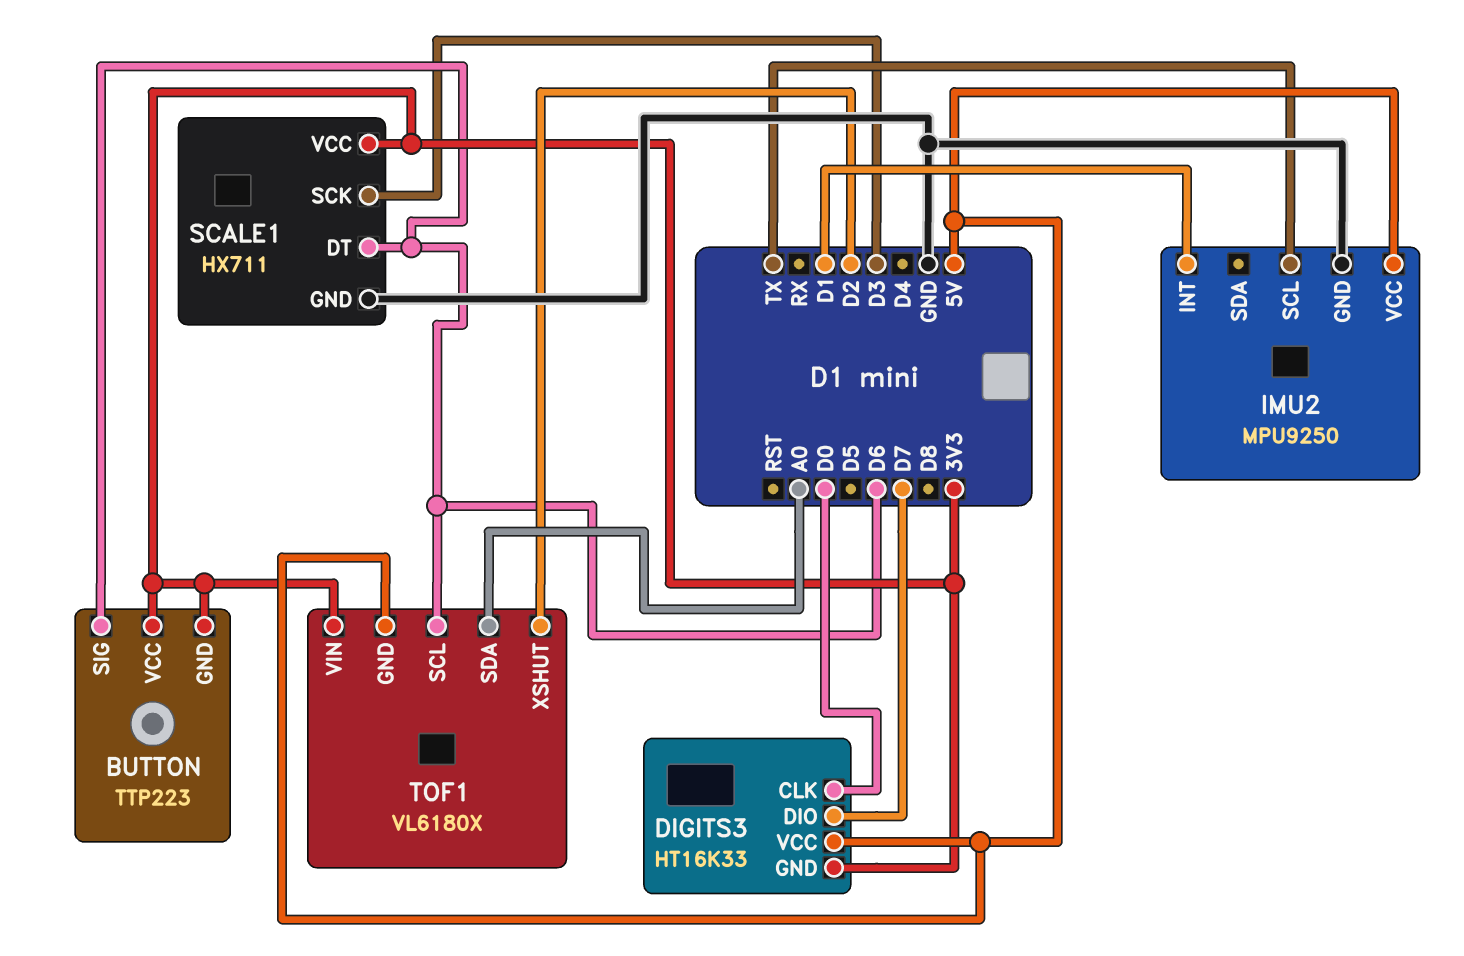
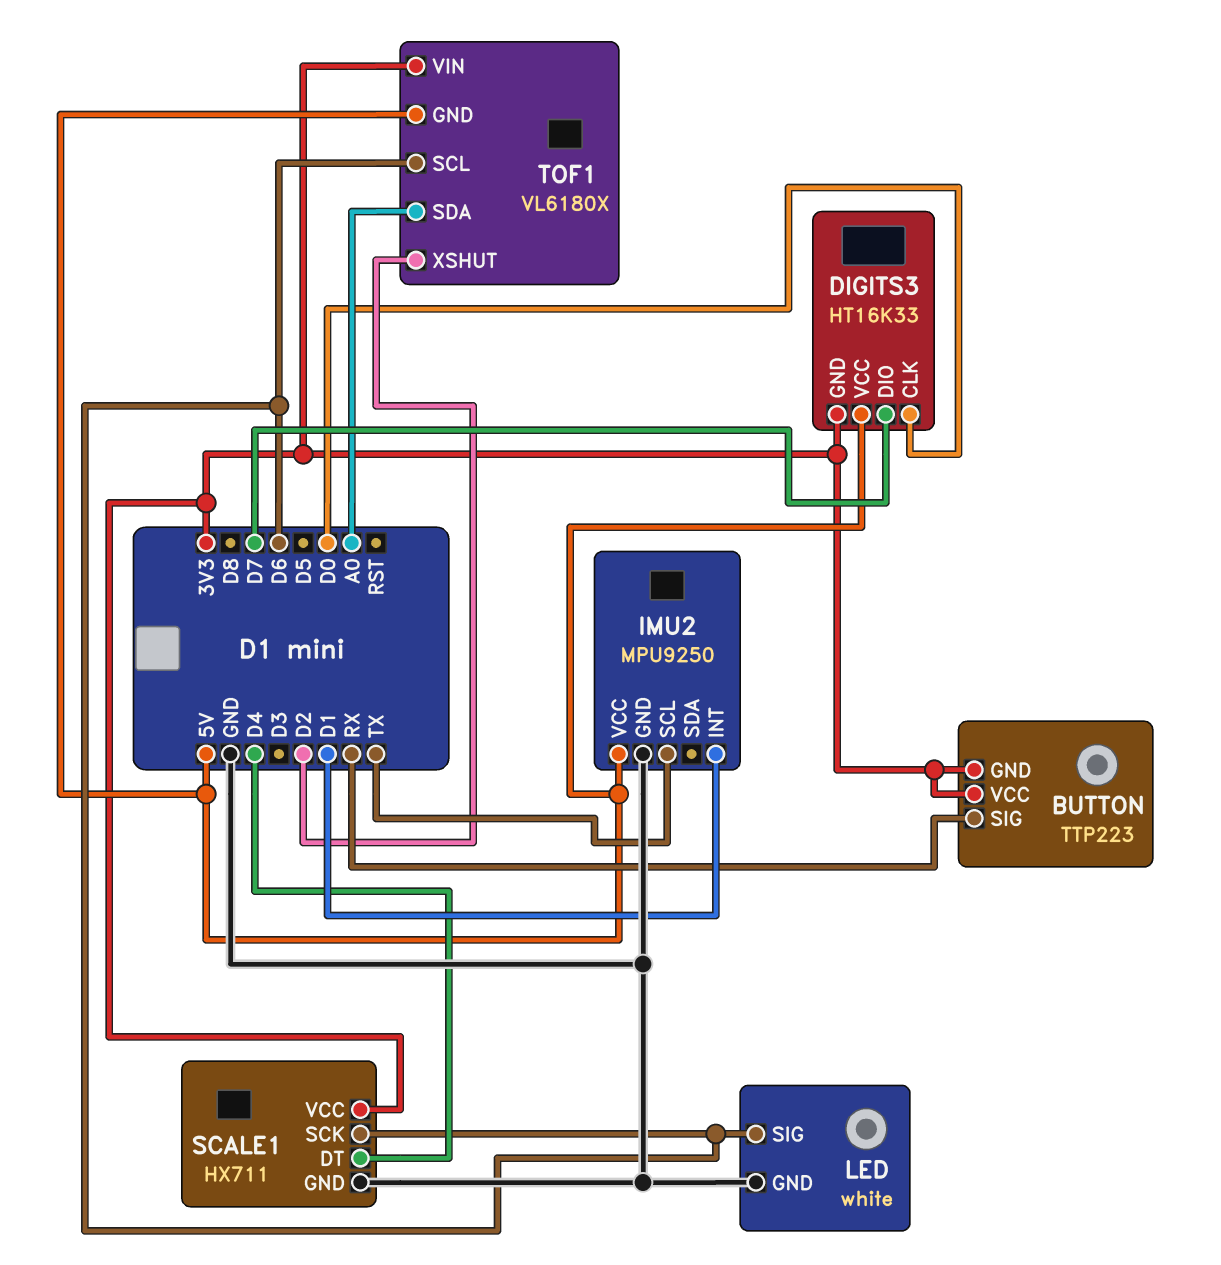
BUTTON pin SIG: D6 -> RX
LED: none -> white
LED pin GND: none -> GND
LED pin SIG: none -> D6
SCALE1 pin DT: D6 -> D4
SCALE1 pin SCK: D3 -> D6

